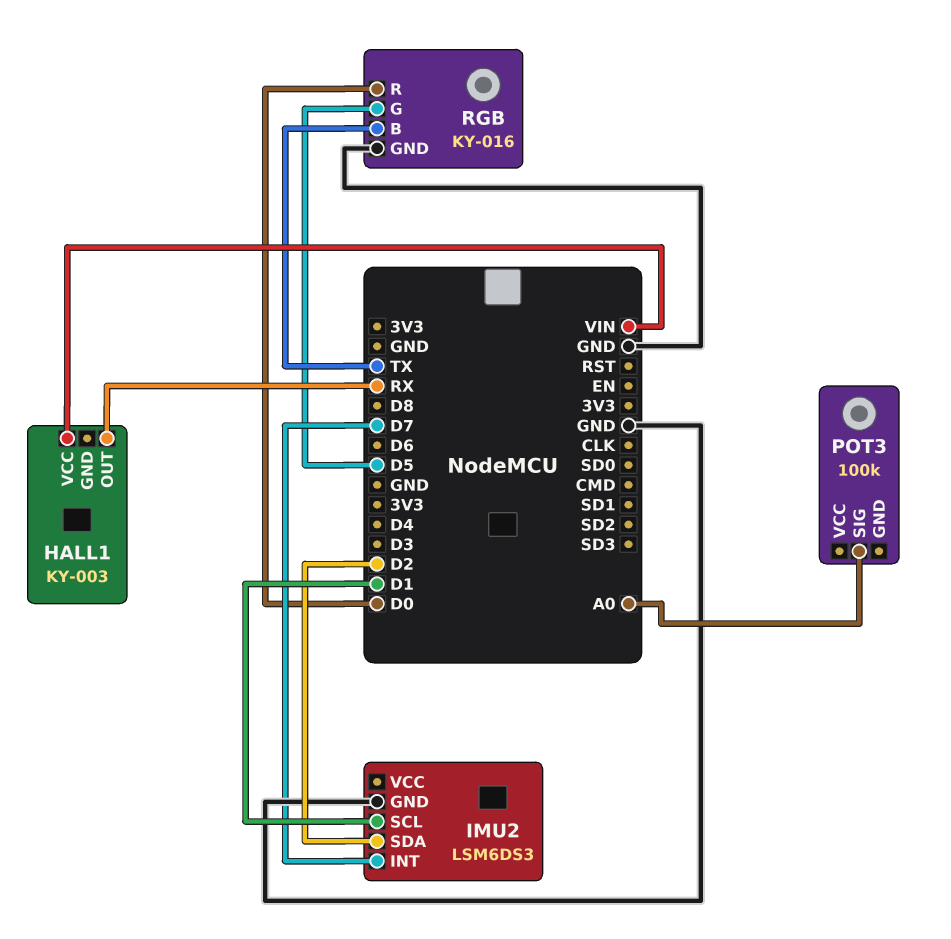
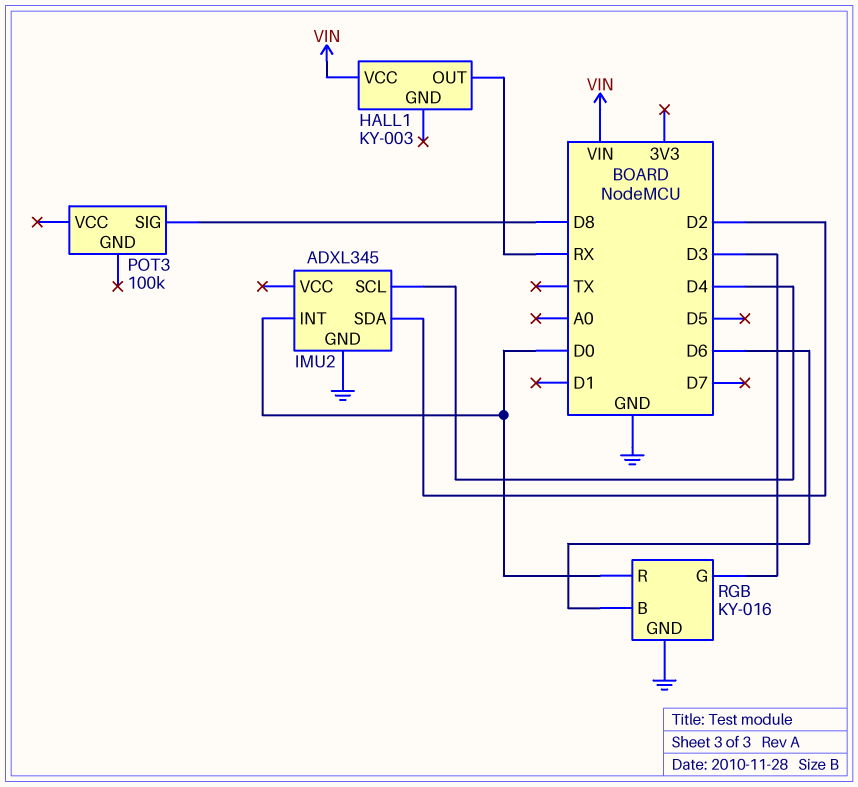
IMU2: LSM6DS3 -> ADXL345
IMU2 pin INT: D7 -> D0
IMU2 pin SCL: D1 -> D4
POT3 pin SIG: A0 -> D8
RGB pin B: TX -> D6
RGB pin G: D5 -> D3

